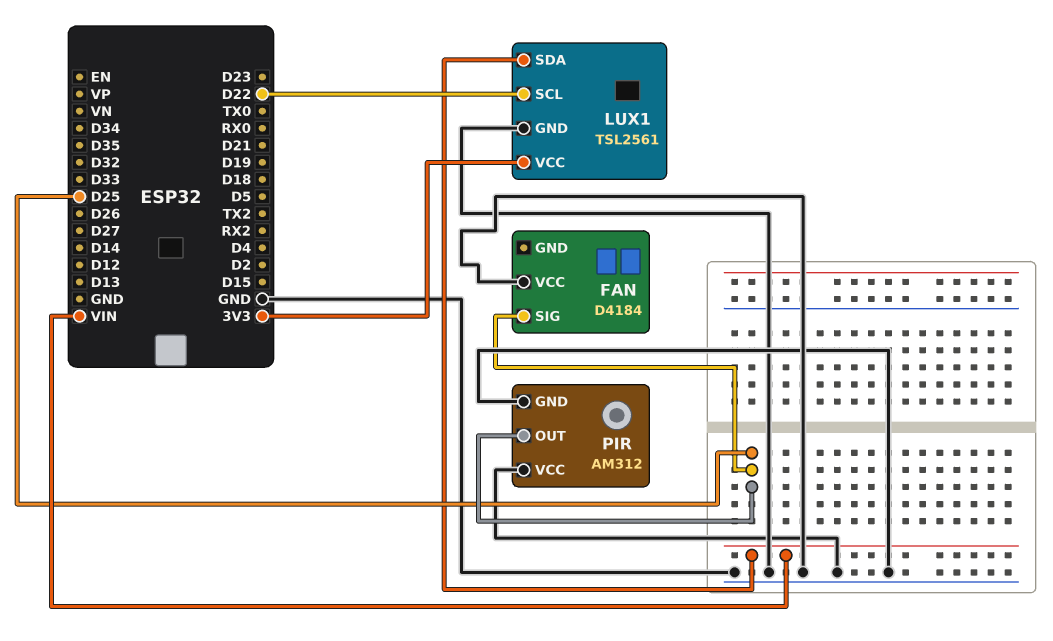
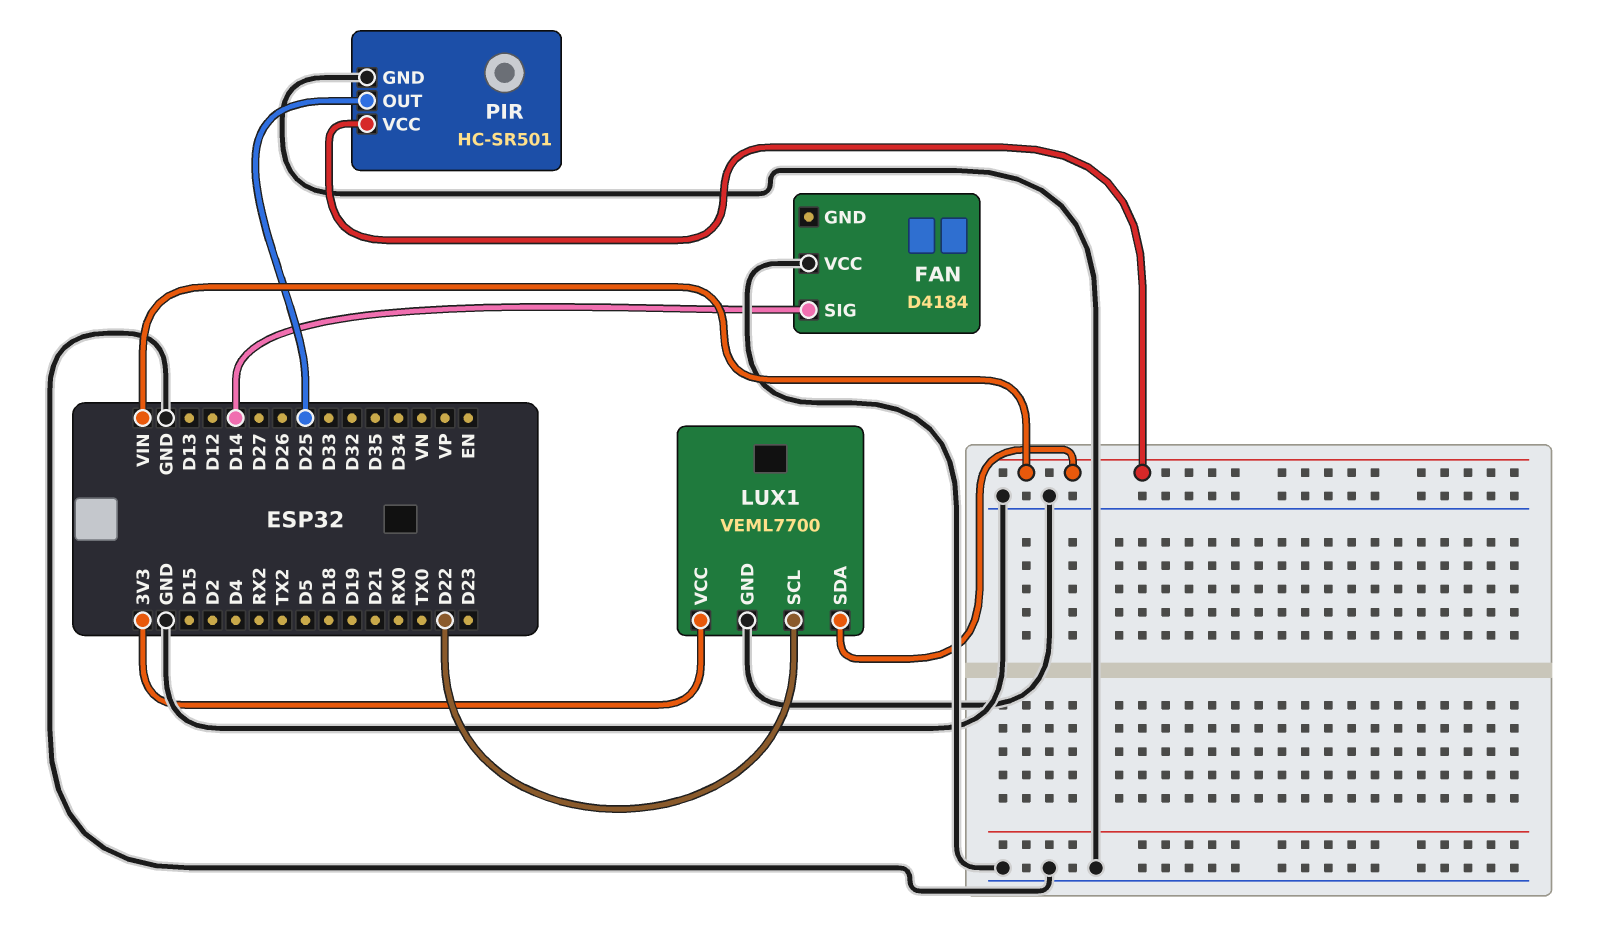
FAN pin SIG: D25 -> D14
LUX1: TSL2561 -> VEML7700
PIR: AM312 -> HC-SR501
PIR pin VCC: GND -> VIN

